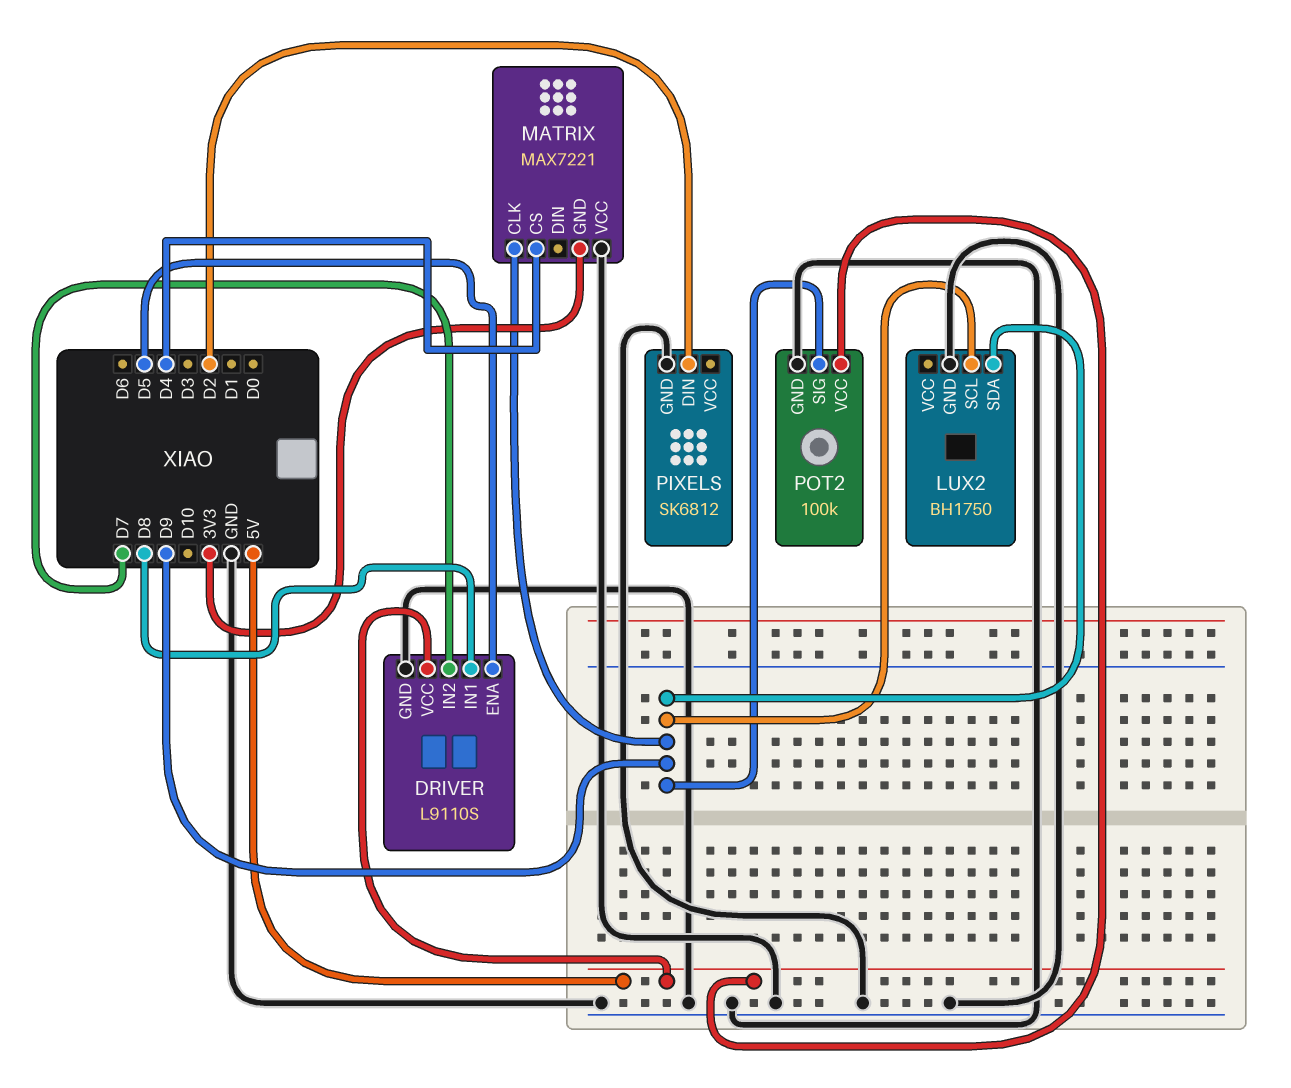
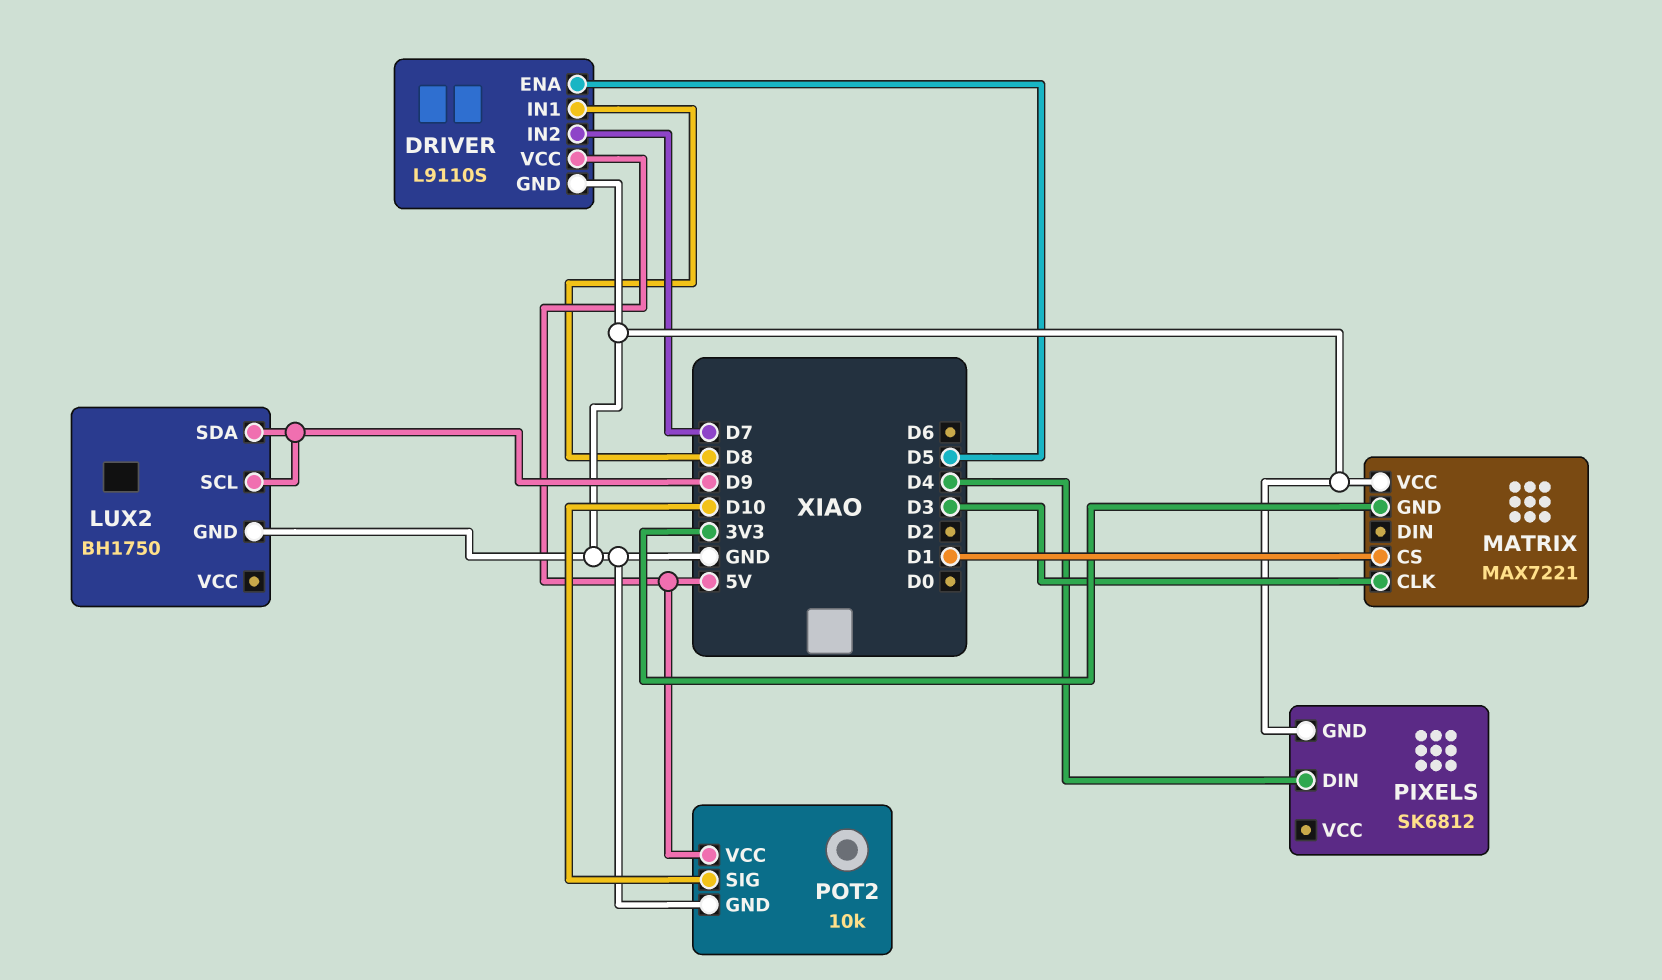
MATRIX pin CLK: D9 -> D3
MATRIX pin CS: D4 -> D1
PIXELS pin DIN: D2 -> D4
POT2: 100k -> 10k
POT2 pin SIG: D9 -> D10

